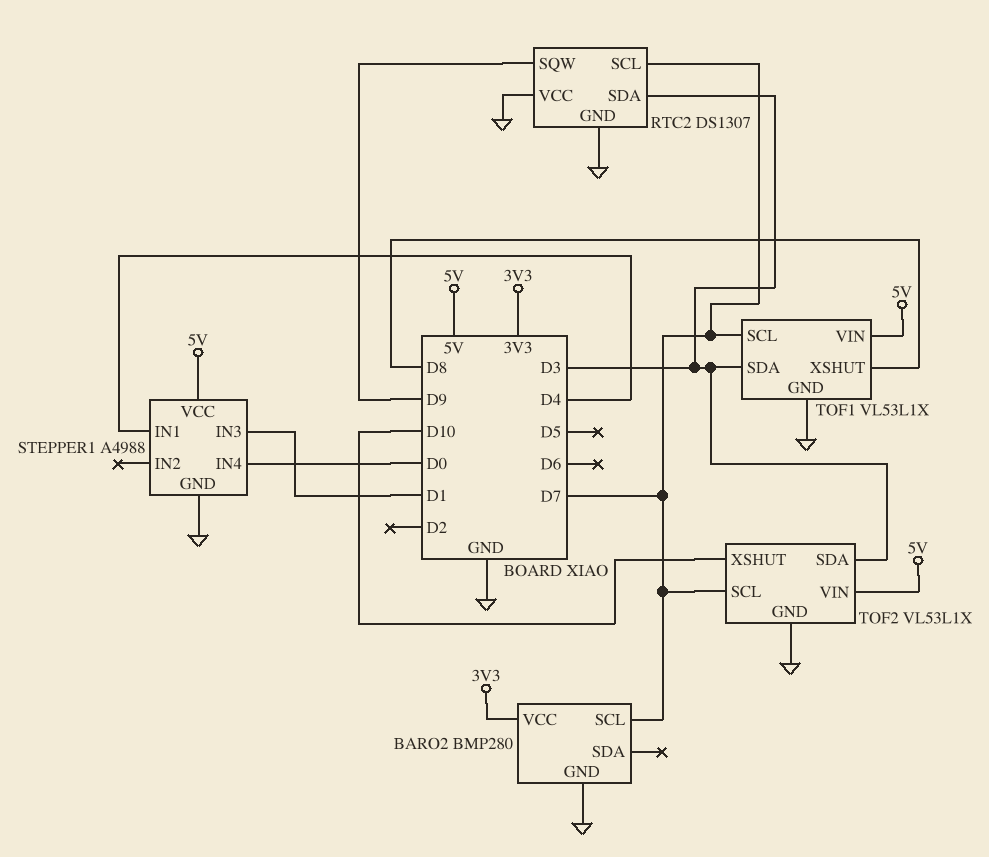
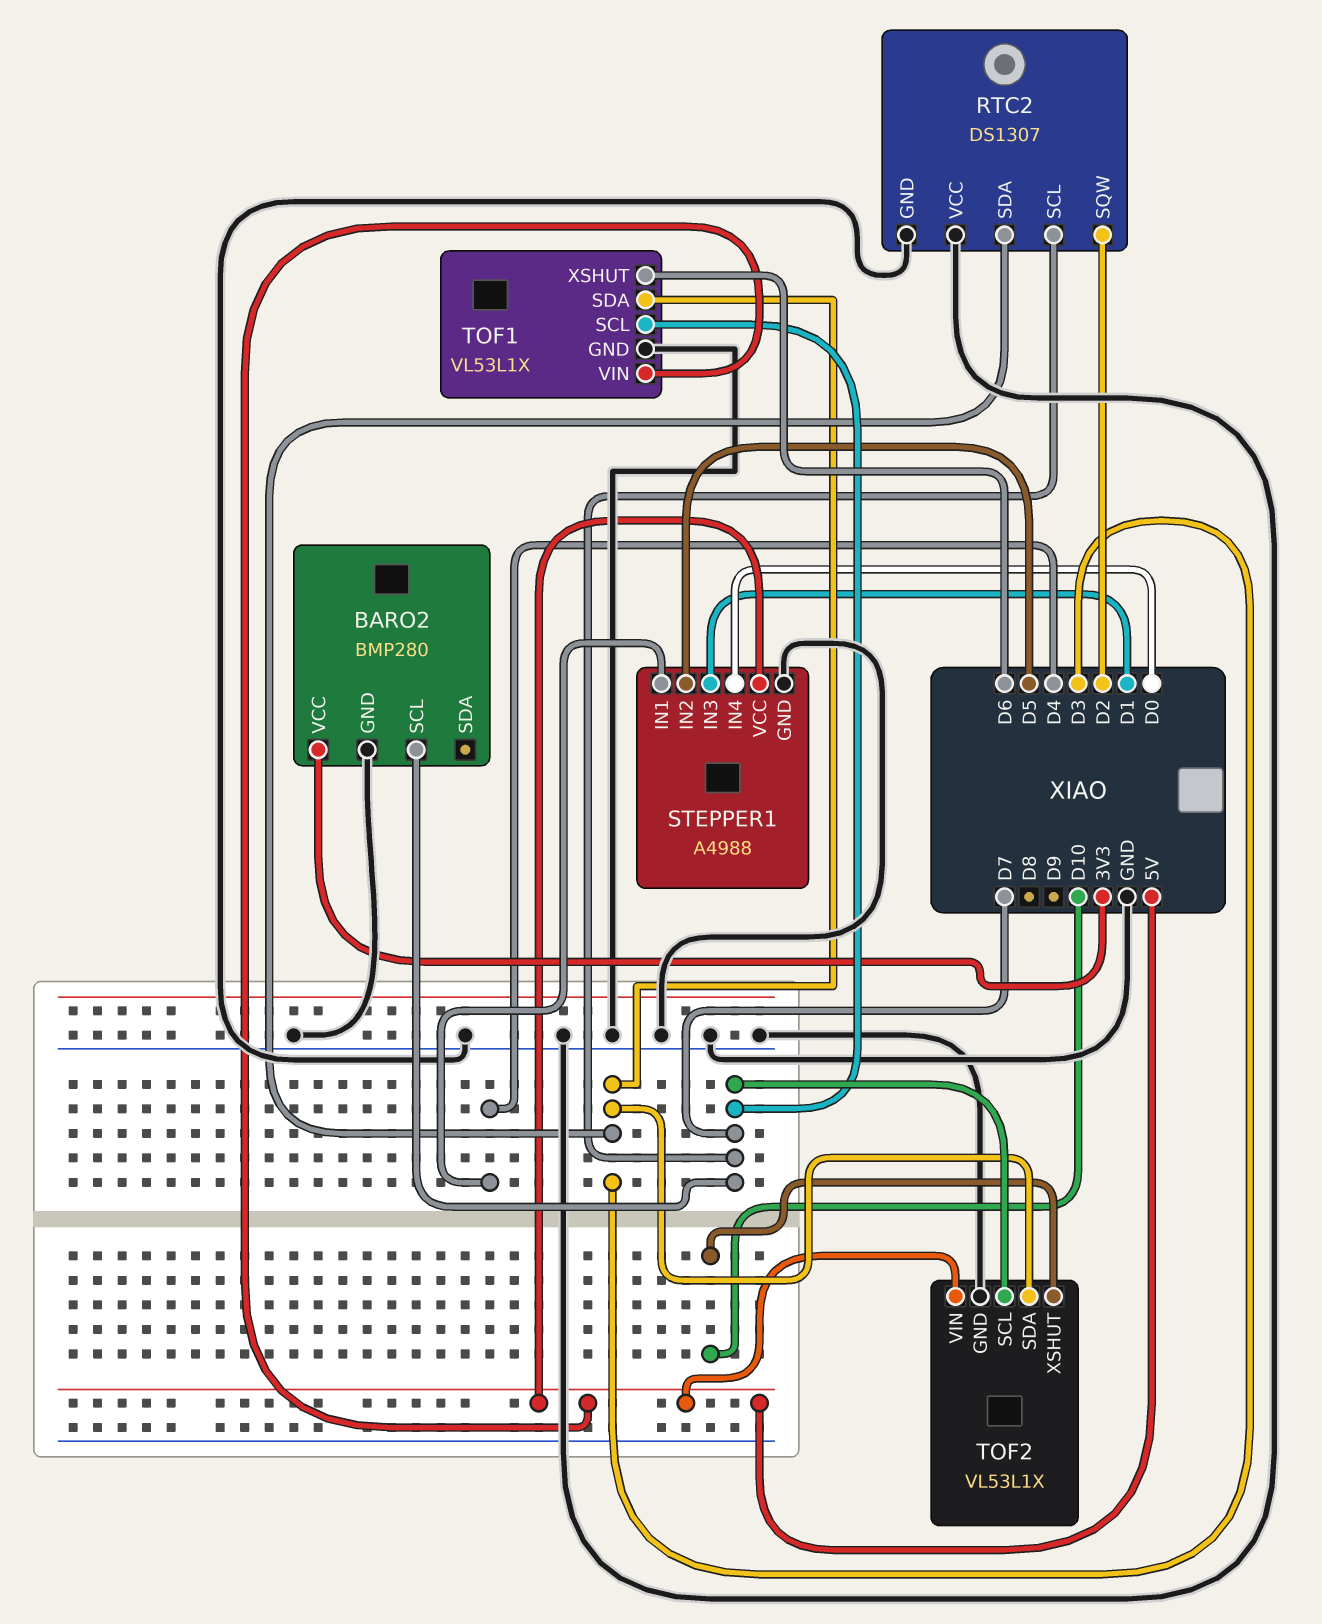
RTC2 pin SQW: D9 -> D2
STEPPER1 pin IN2: none -> D5
TOF1 pin XSHUT: D8 -> D6

